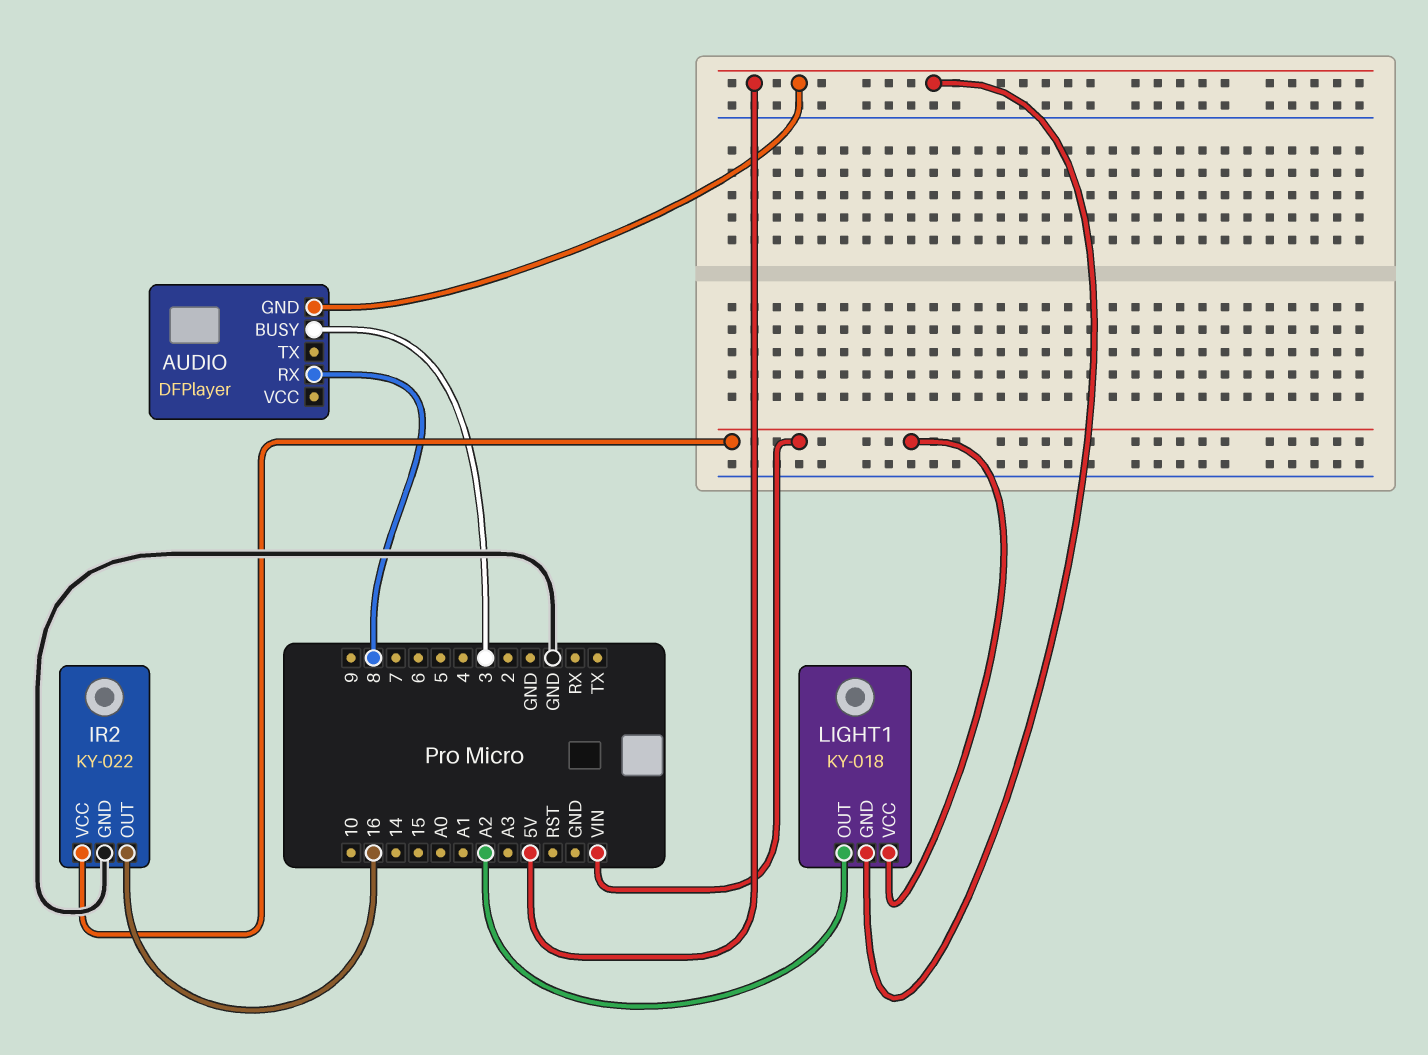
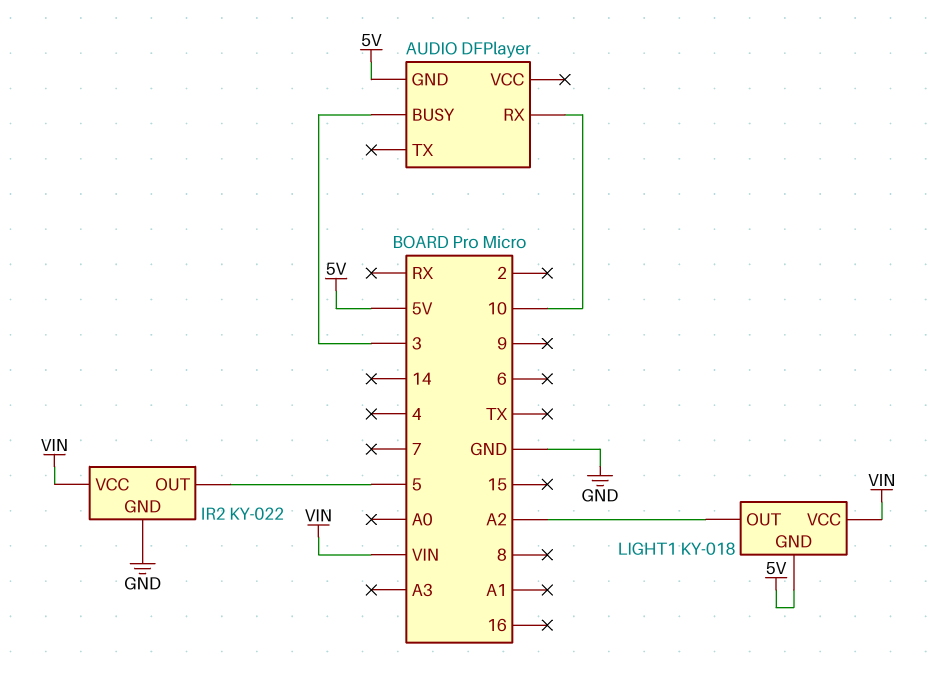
AUDIO pin RX: 8 -> 10
IR2 pin OUT: 16 -> 5

